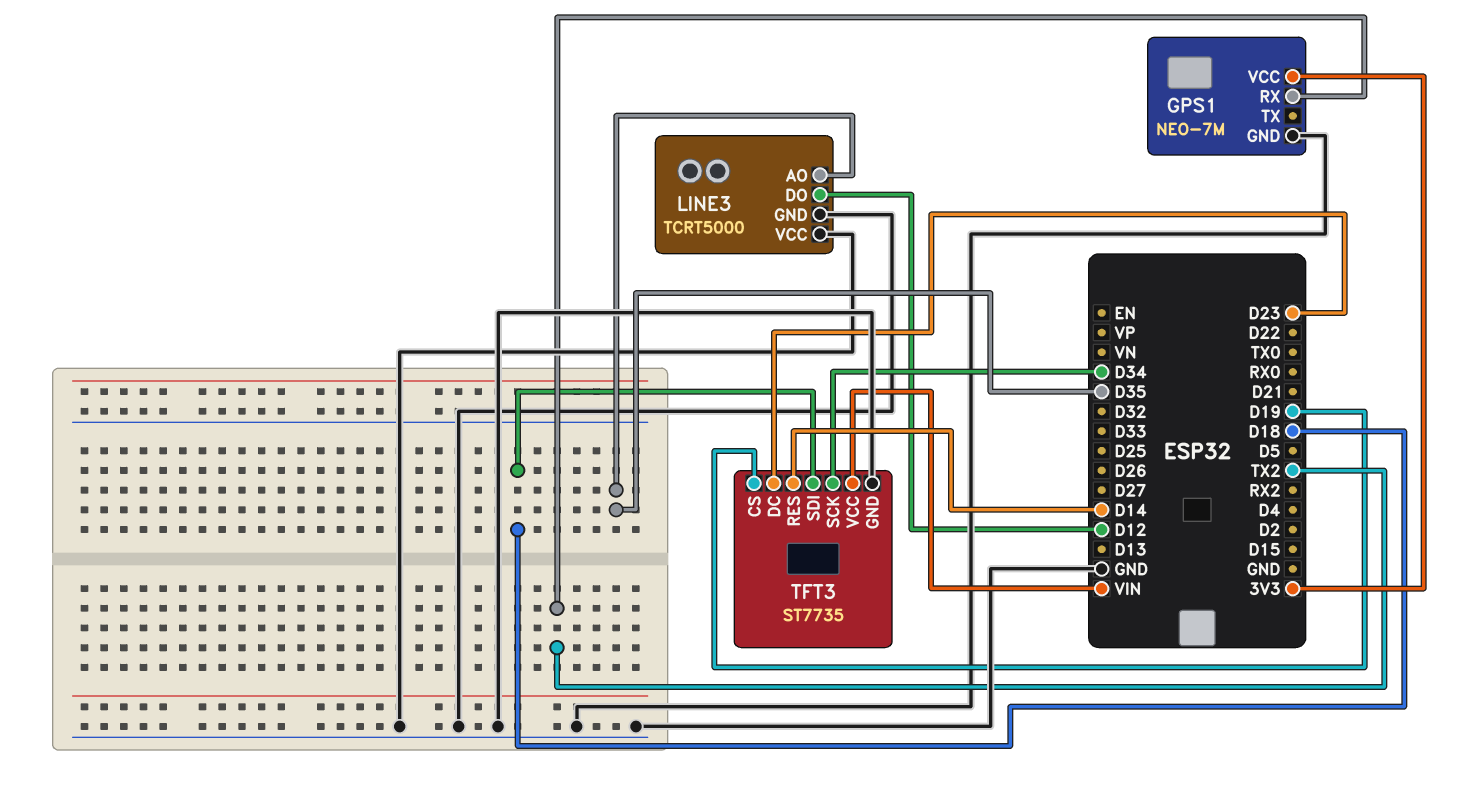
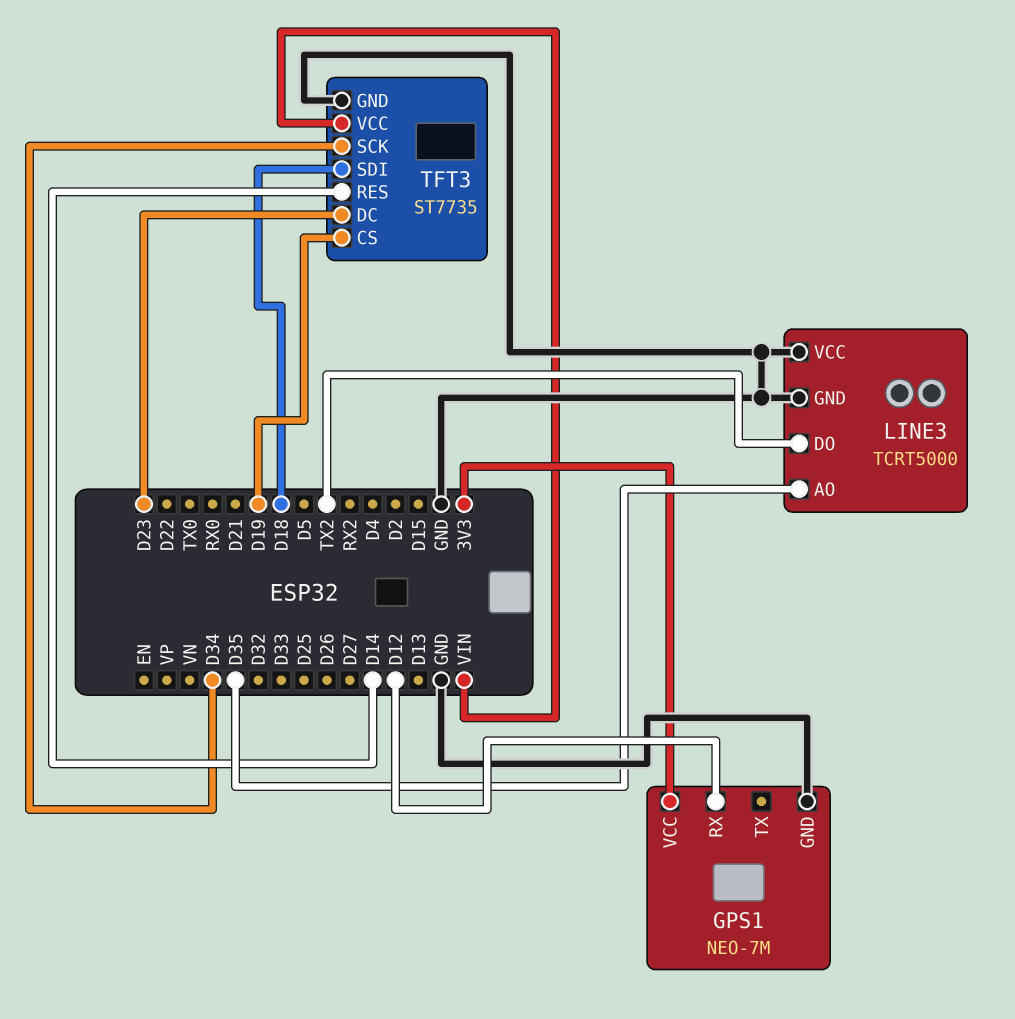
GPS1 pin RX: TX2 -> D12
LINE3 pin DO: D12 -> TX2

